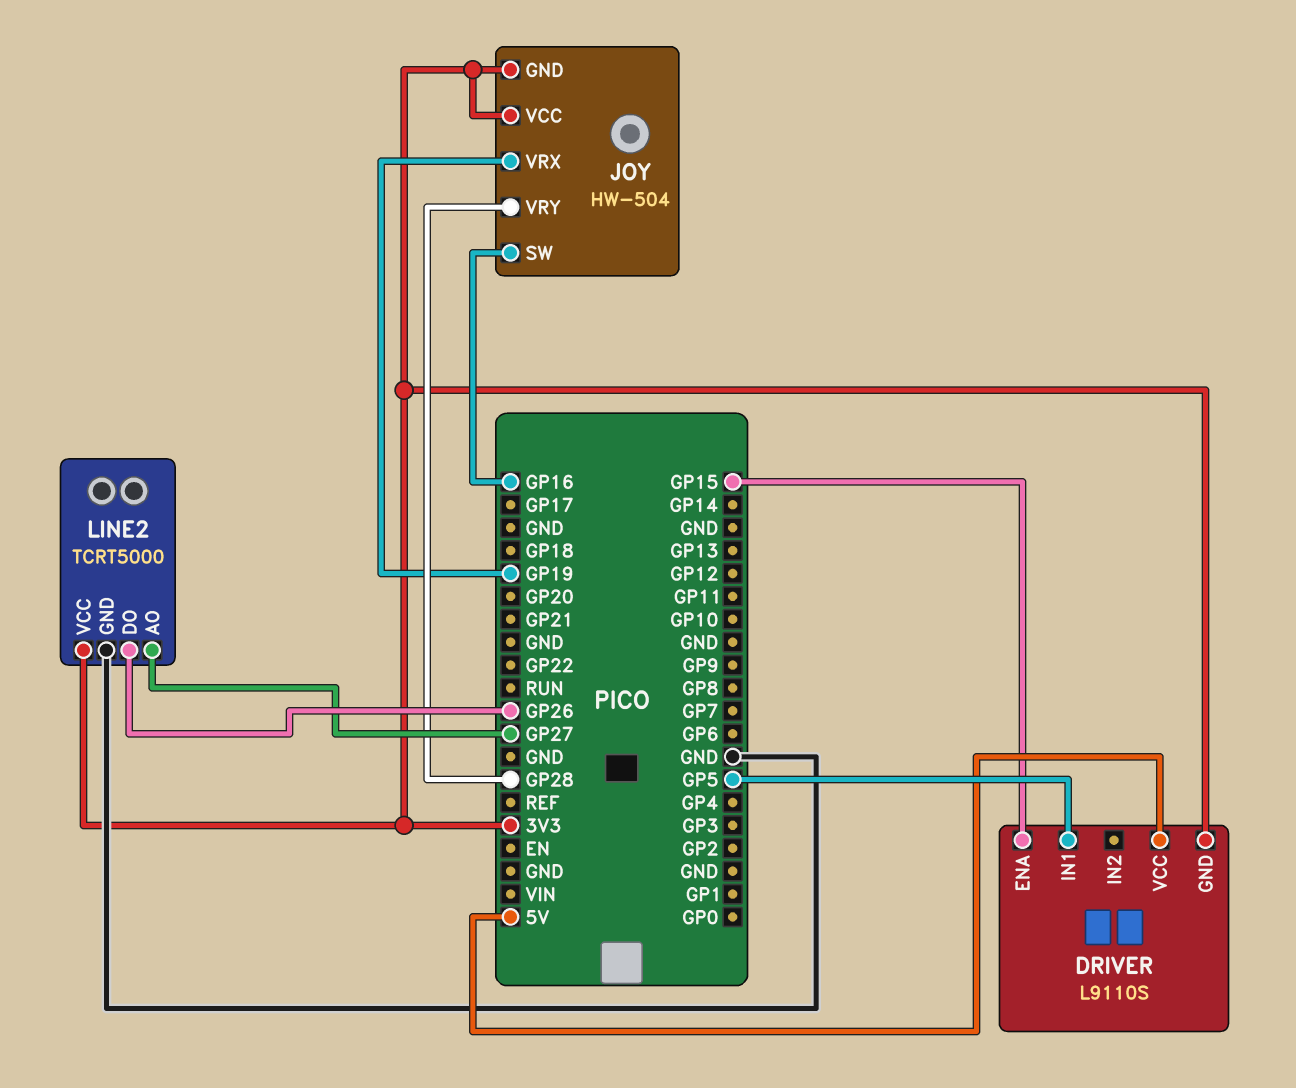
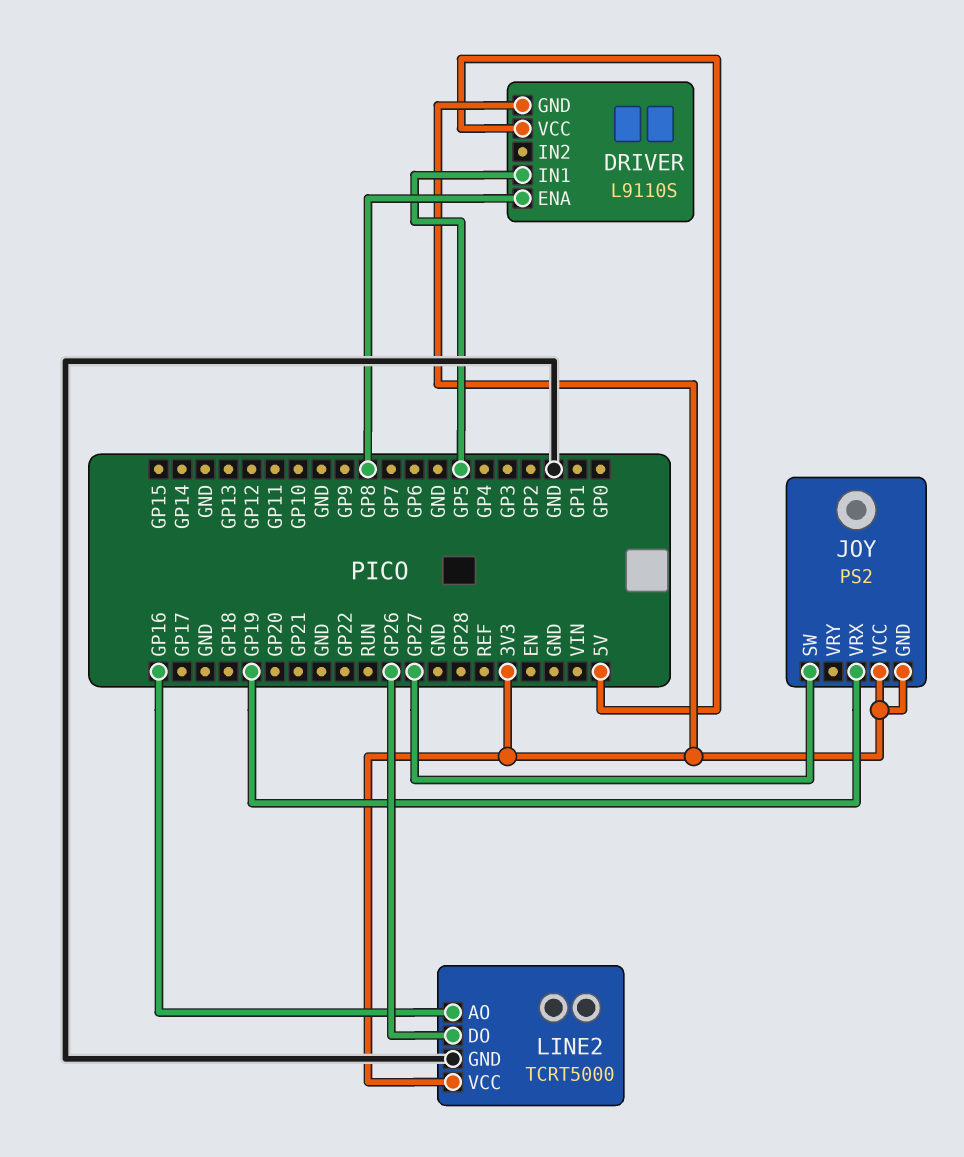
DRIVER pin ENA: GP15 -> GP8
JOY: HW-504 -> PS2
JOY pin SW: GP16 -> GP27
JOY pin VRY: GP28 -> none
LINE2 pin AO: GP27 -> GP16

